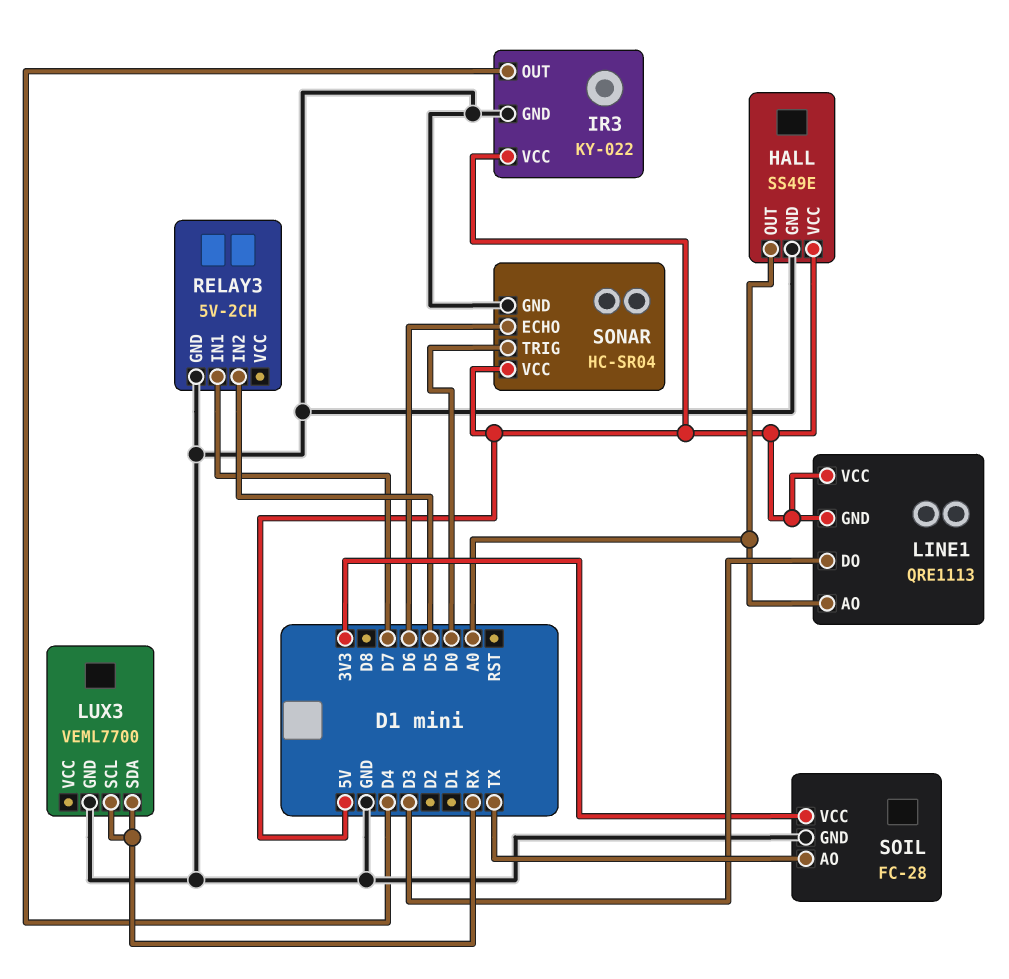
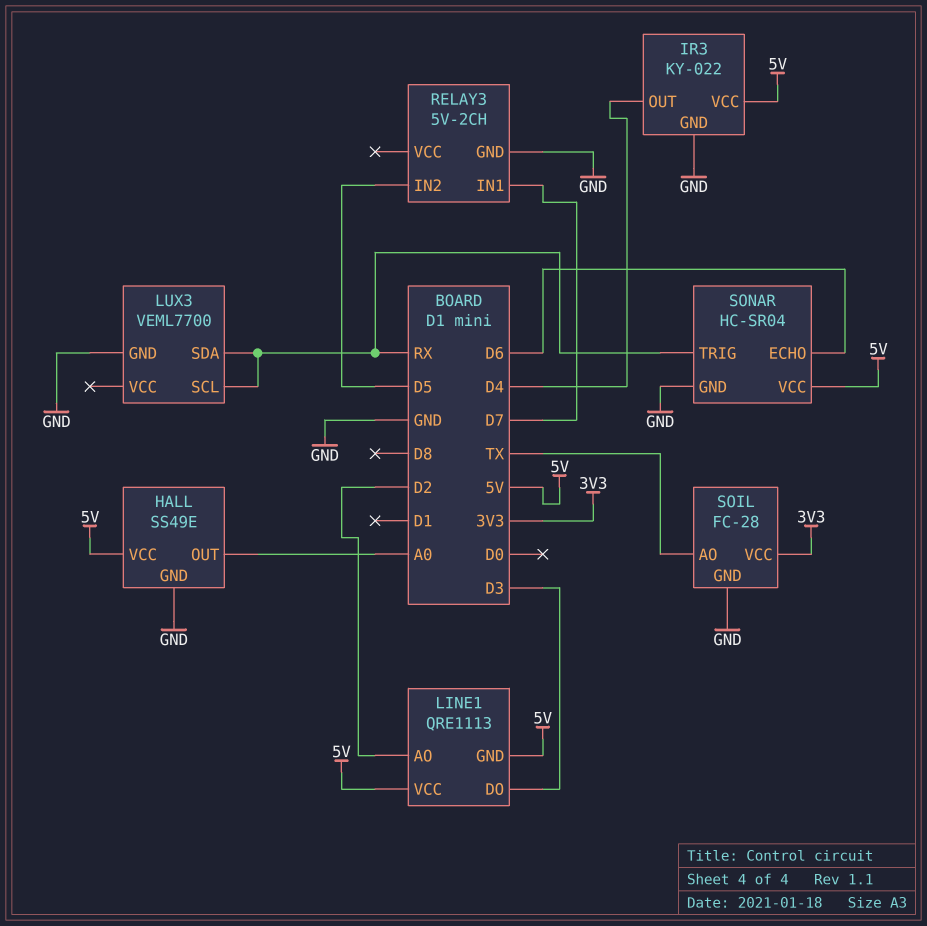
LINE1 pin AO: A0 -> D2
SONAR pin TRIG: D0 -> RX

